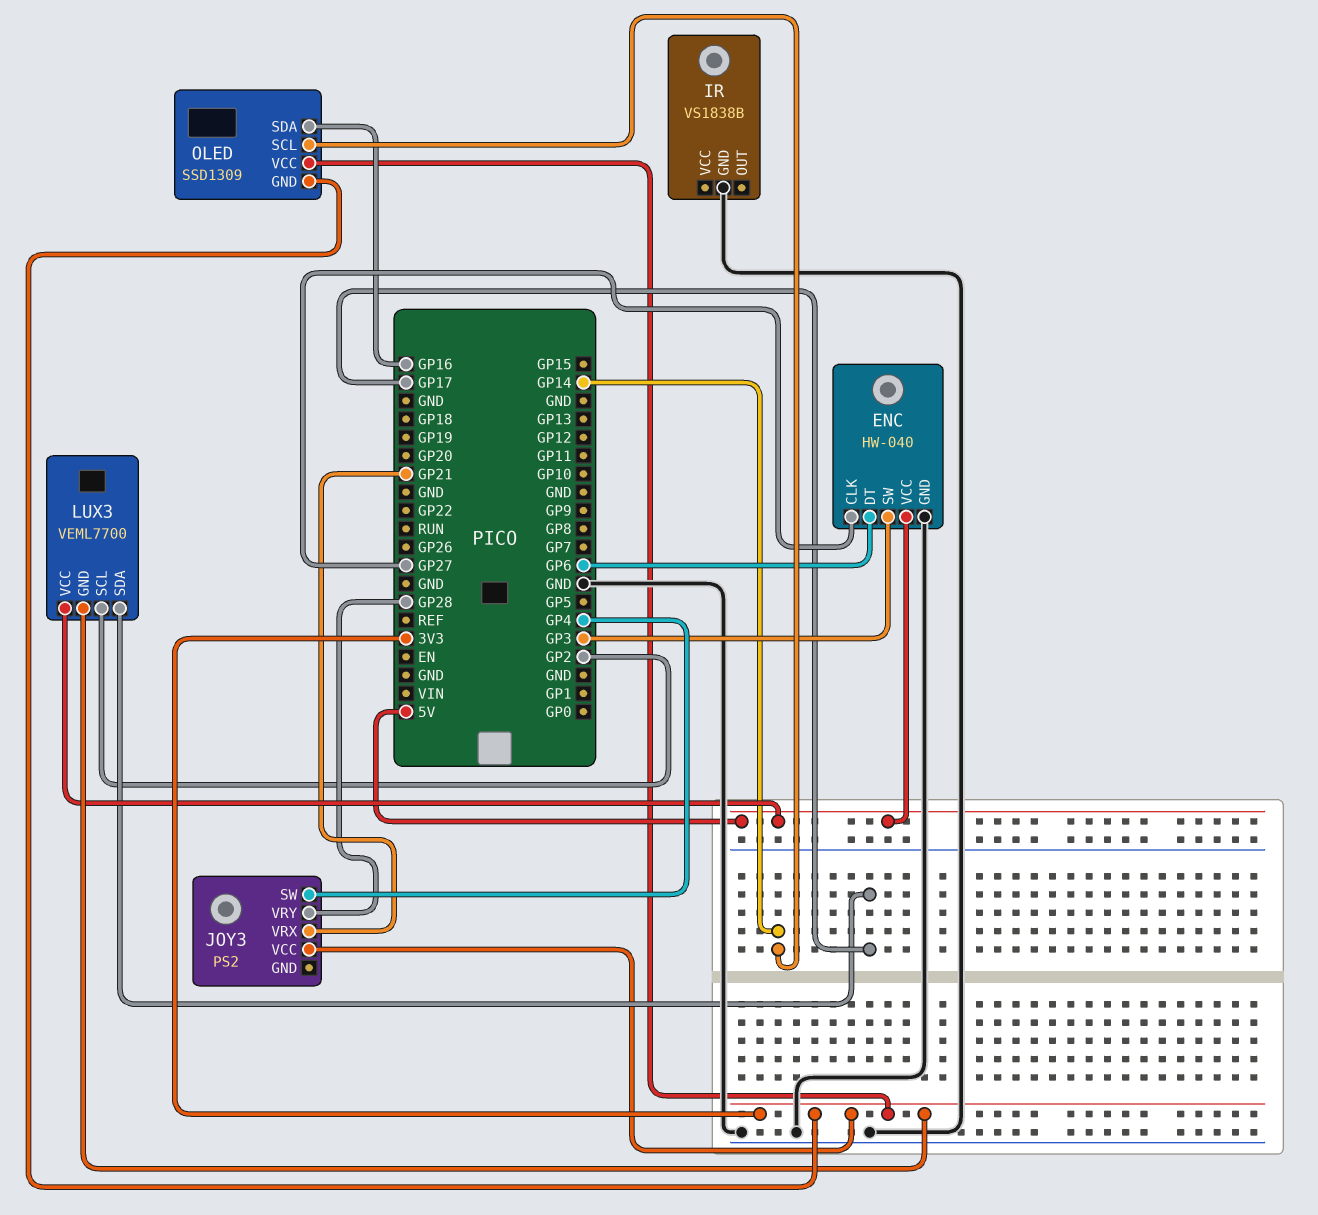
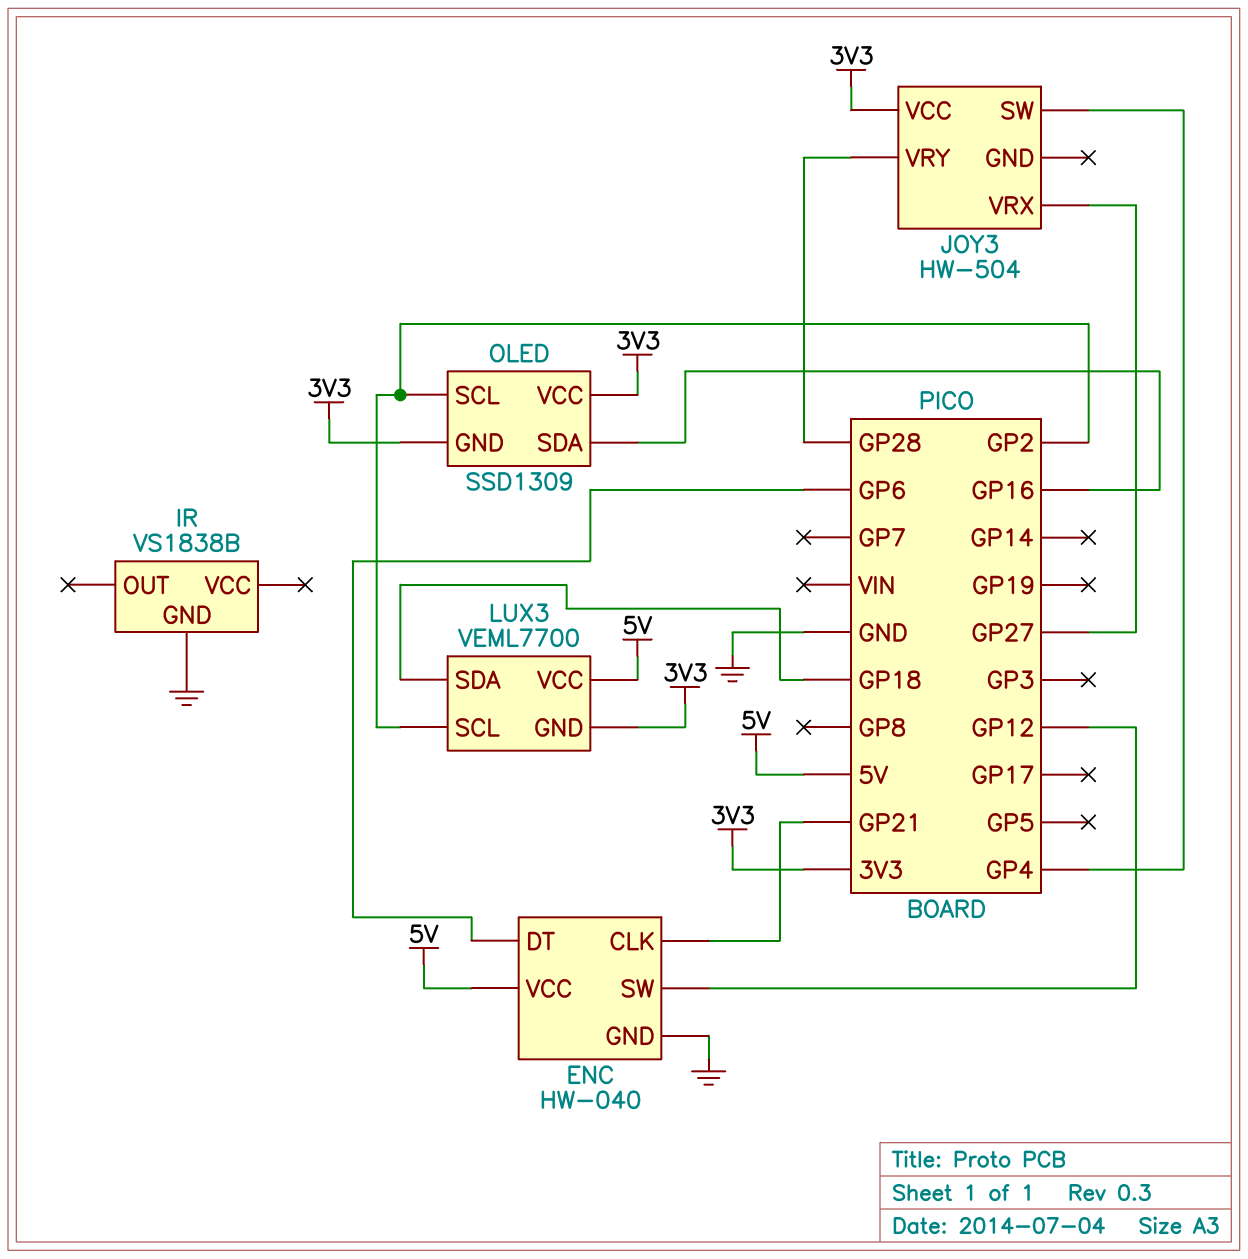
ENC pin CLK: GP27 -> GP21
ENC pin SW: GP3 -> GP12
JOY3: PS2 -> HW-504
JOY3 pin VRX: GP21 -> GP27
LUX3 pin SDA: GP17 -> GP18
OLED pin SCL: GP14 -> GP2

